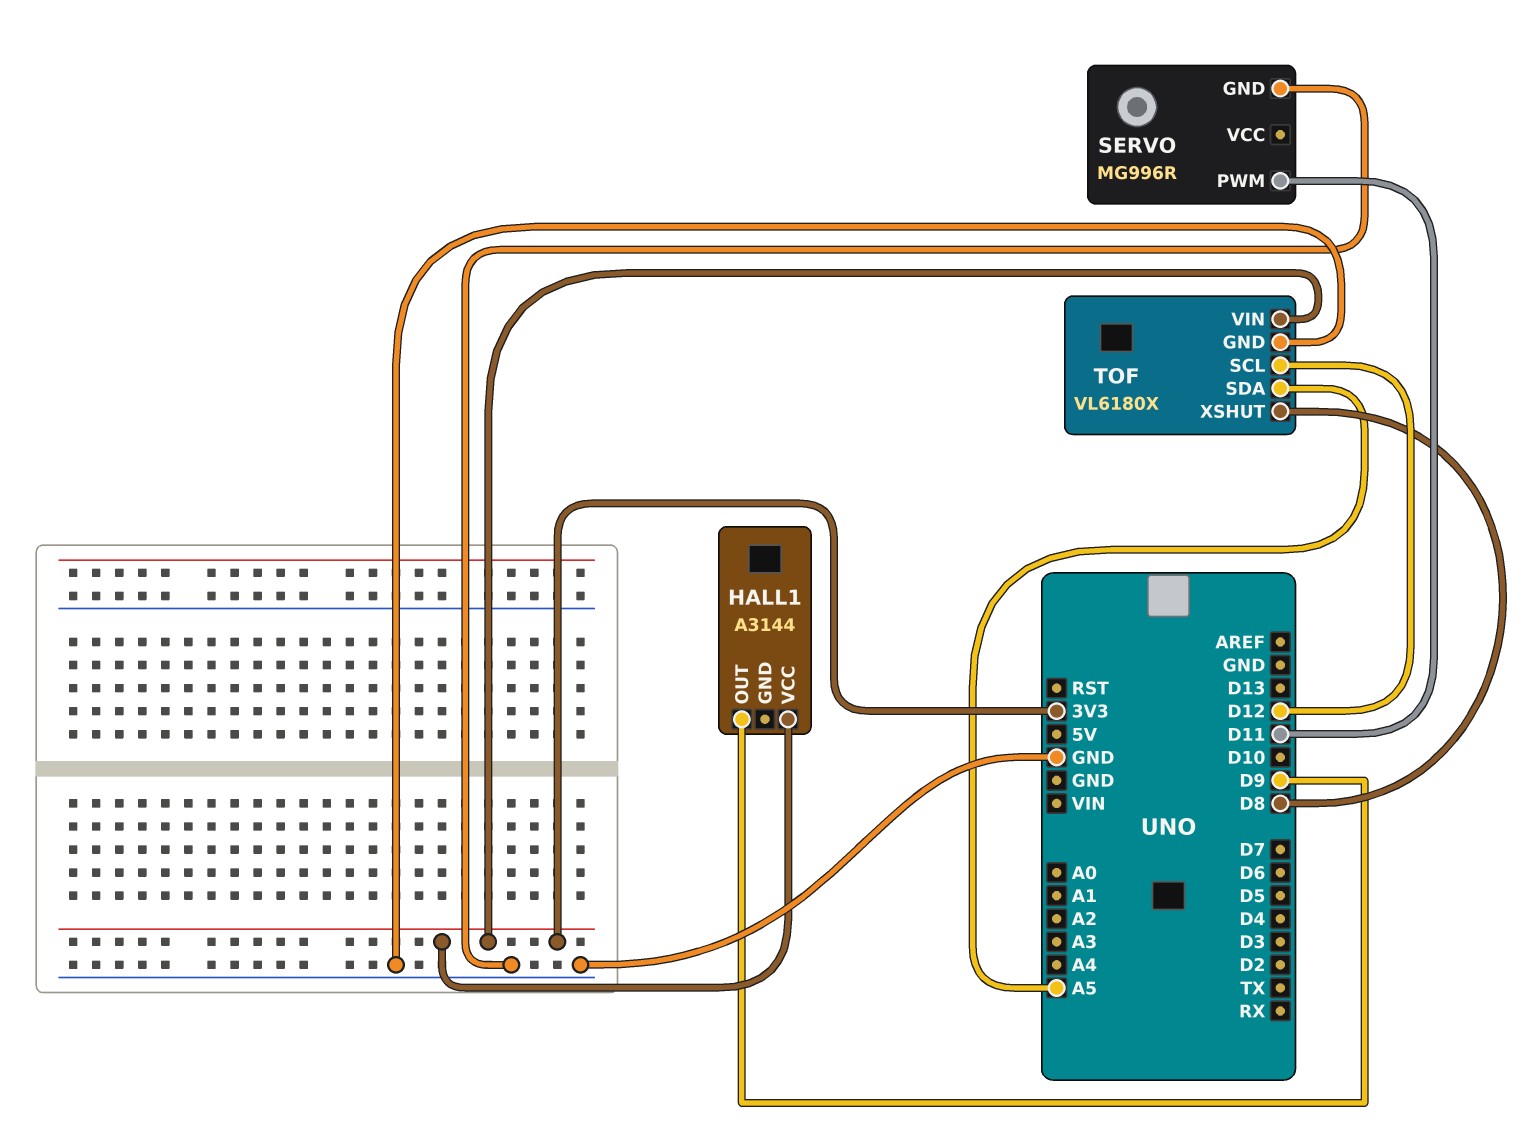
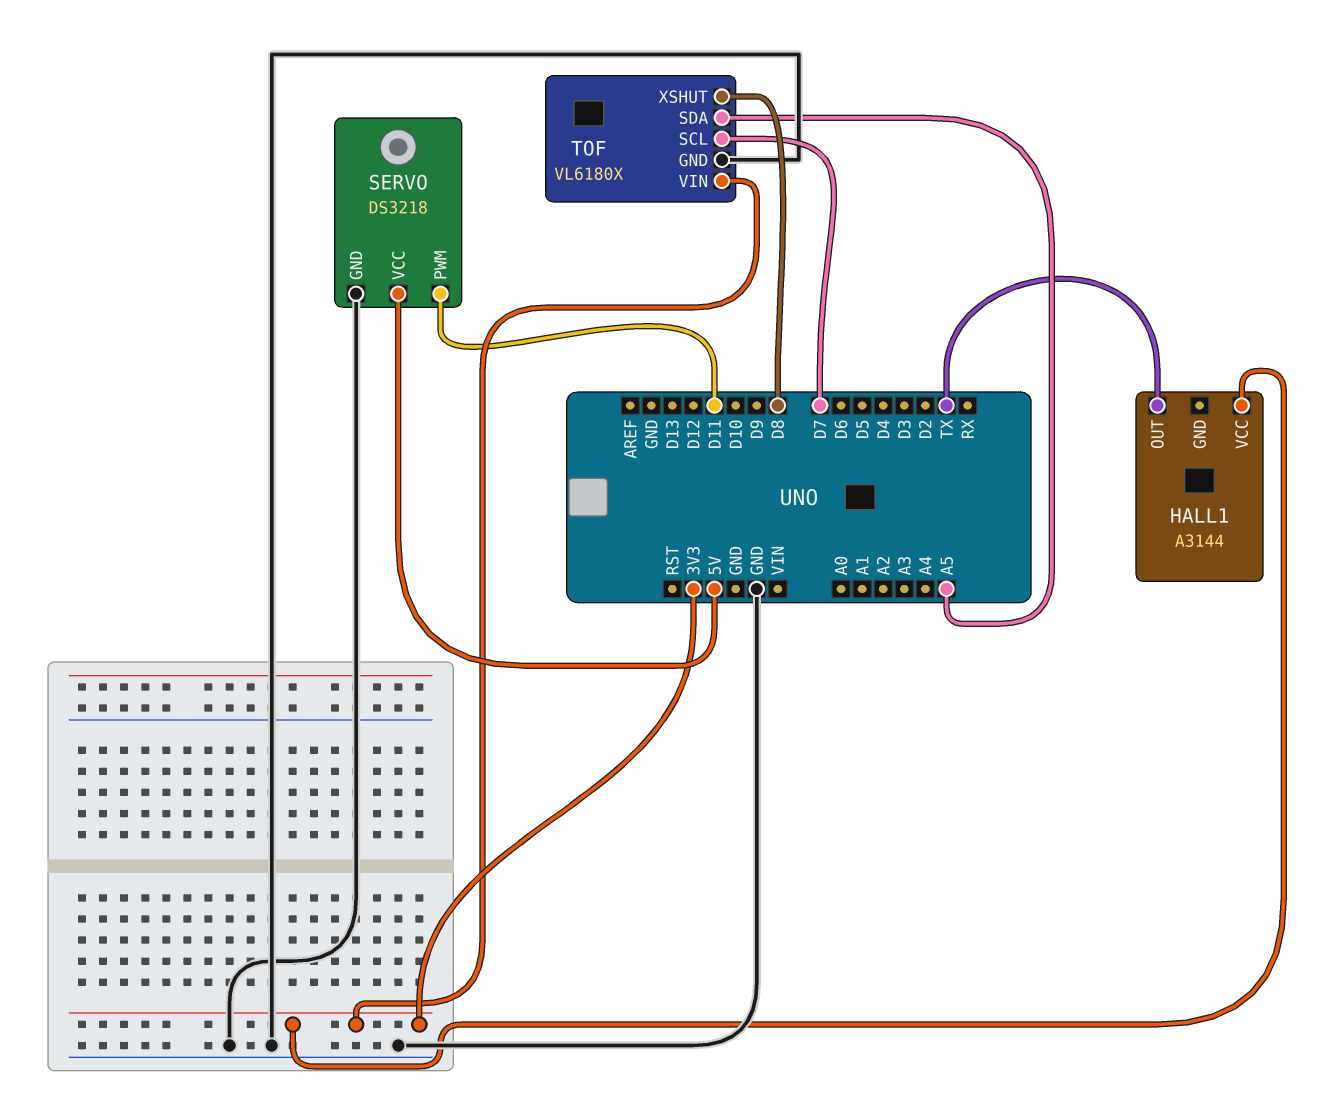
HALL1 pin OUT: D9 -> TX
SERVO: MG996R -> DS3218
SERVO pin VCC: none -> 5V
TOF pin SCL: D12 -> D7

